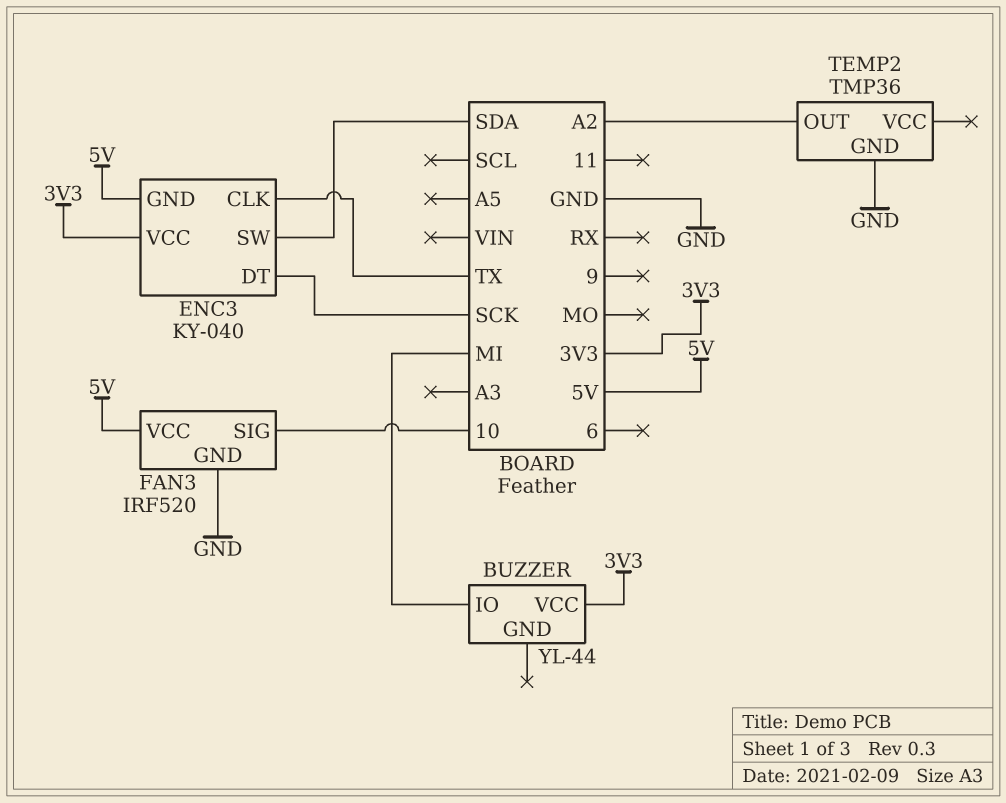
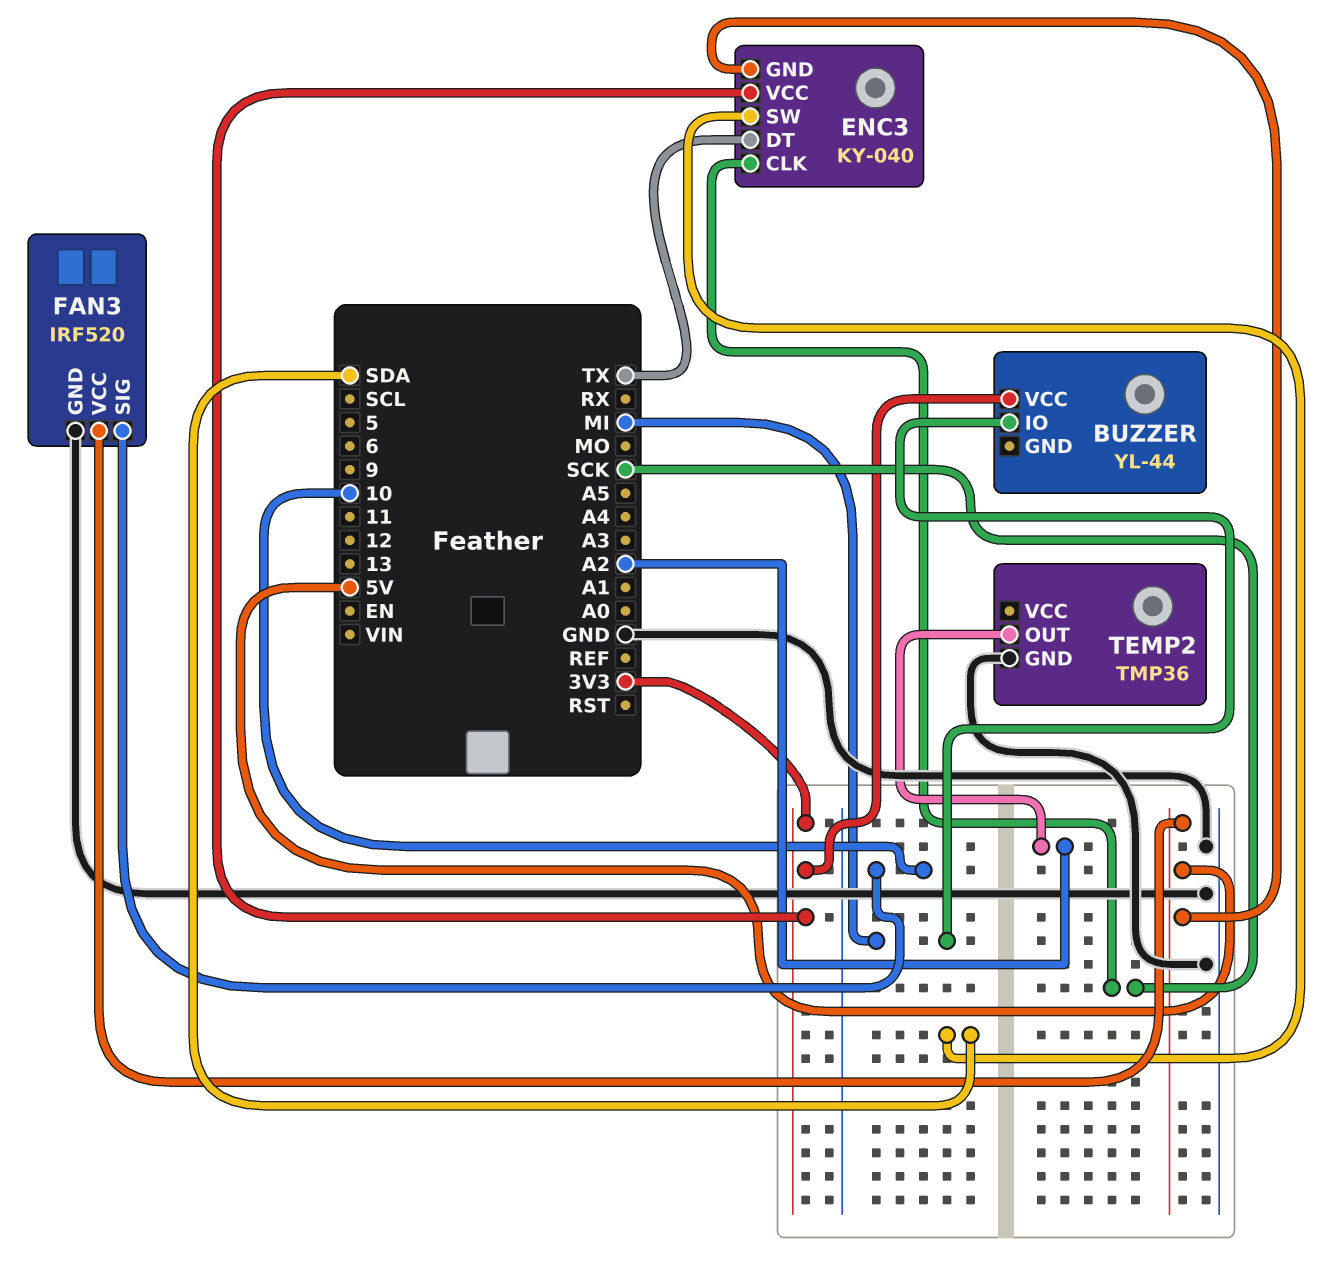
ENC3 pin CLK: TX -> SCK
ENC3 pin DT: SCK -> TX

